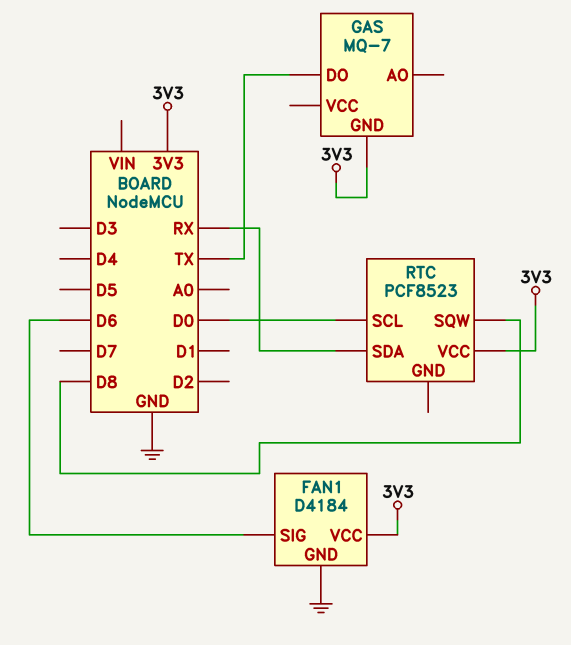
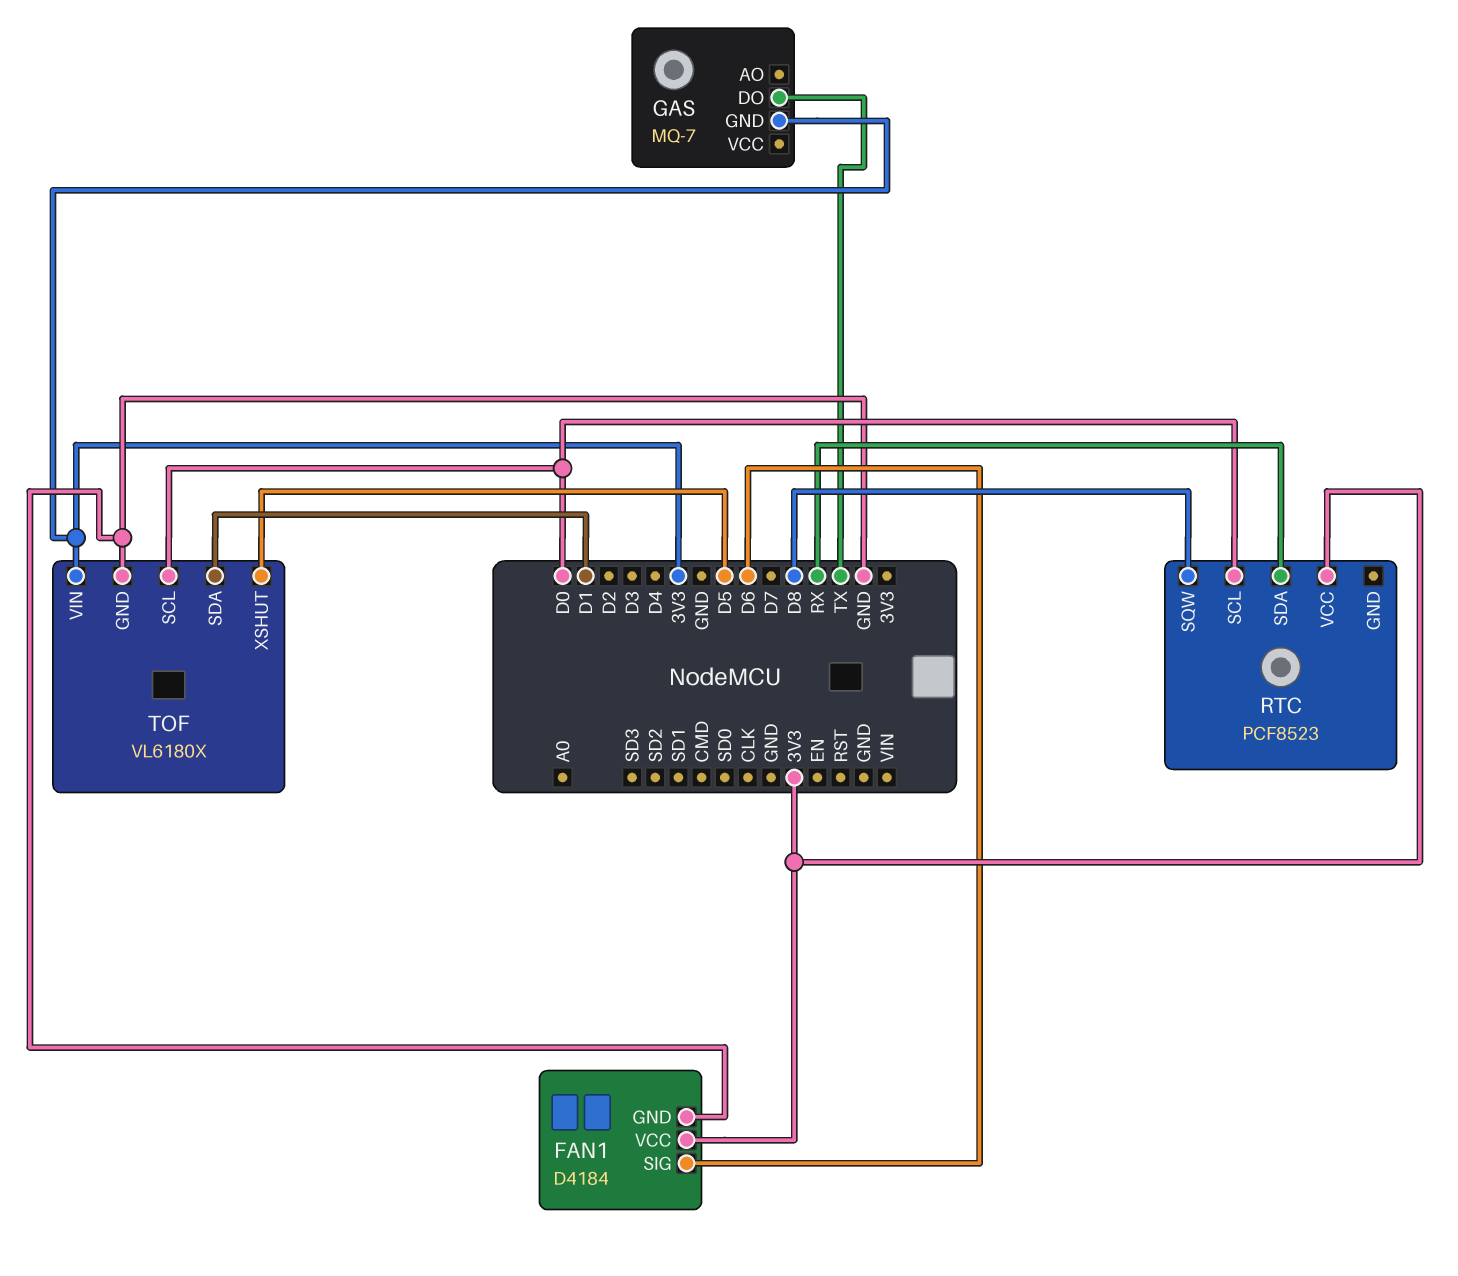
TOF: none -> VL6180X
TOF pin GND: none -> GND
TOF pin SCL: none -> D0
TOF pin SDA: none -> D1
TOF pin VIN: none -> 3V3
TOF pin XSHUT: none -> D5

